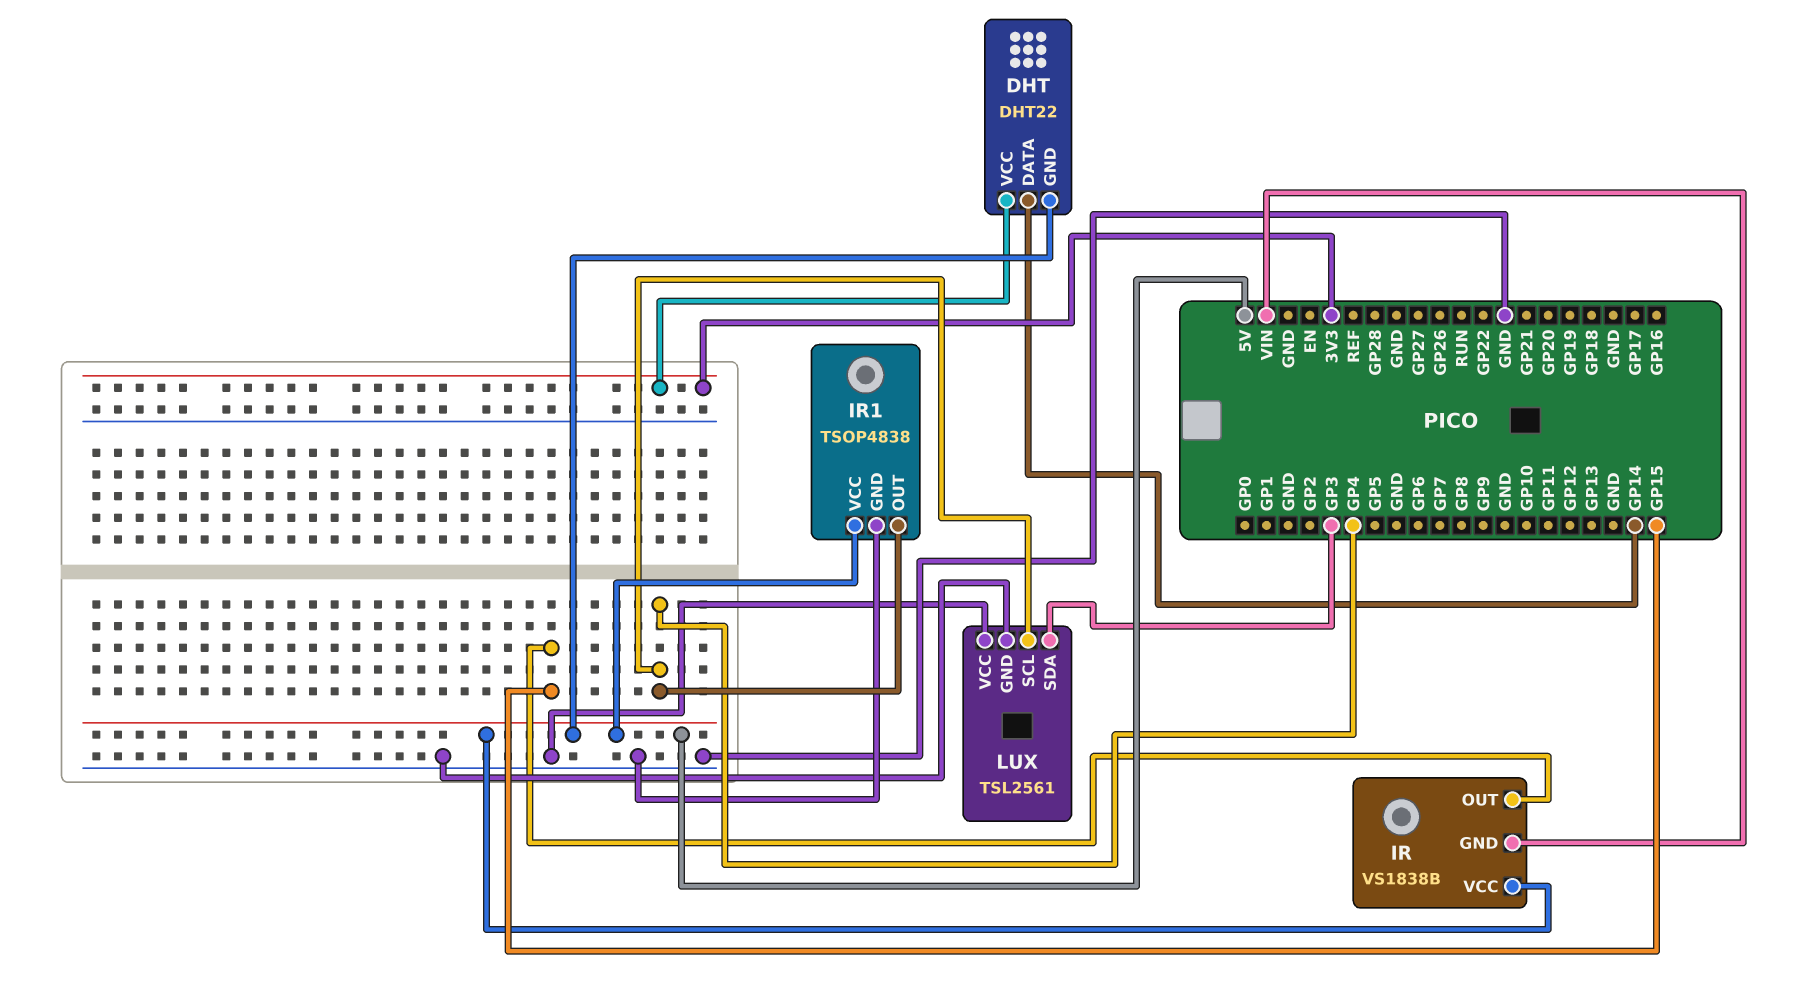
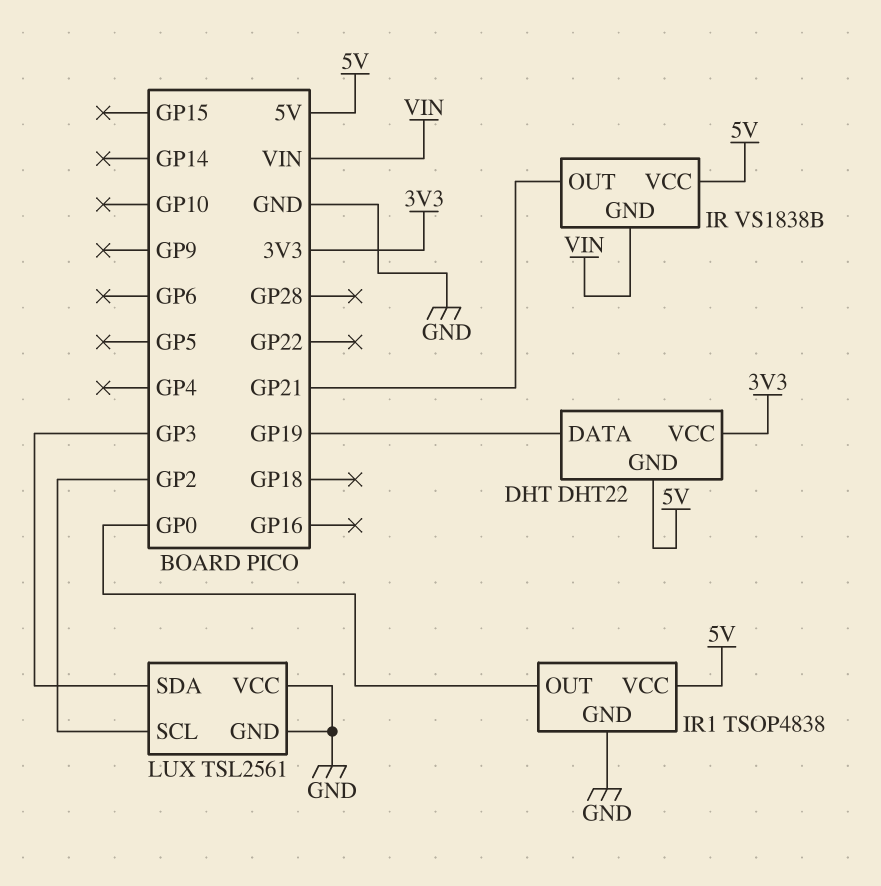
DHT pin DATA: GP14 -> GP19
IR pin OUT: GP15 -> GP21
IR1 pin OUT: GP4 -> GP0
LUX pin SCL: GP4 -> GP2

